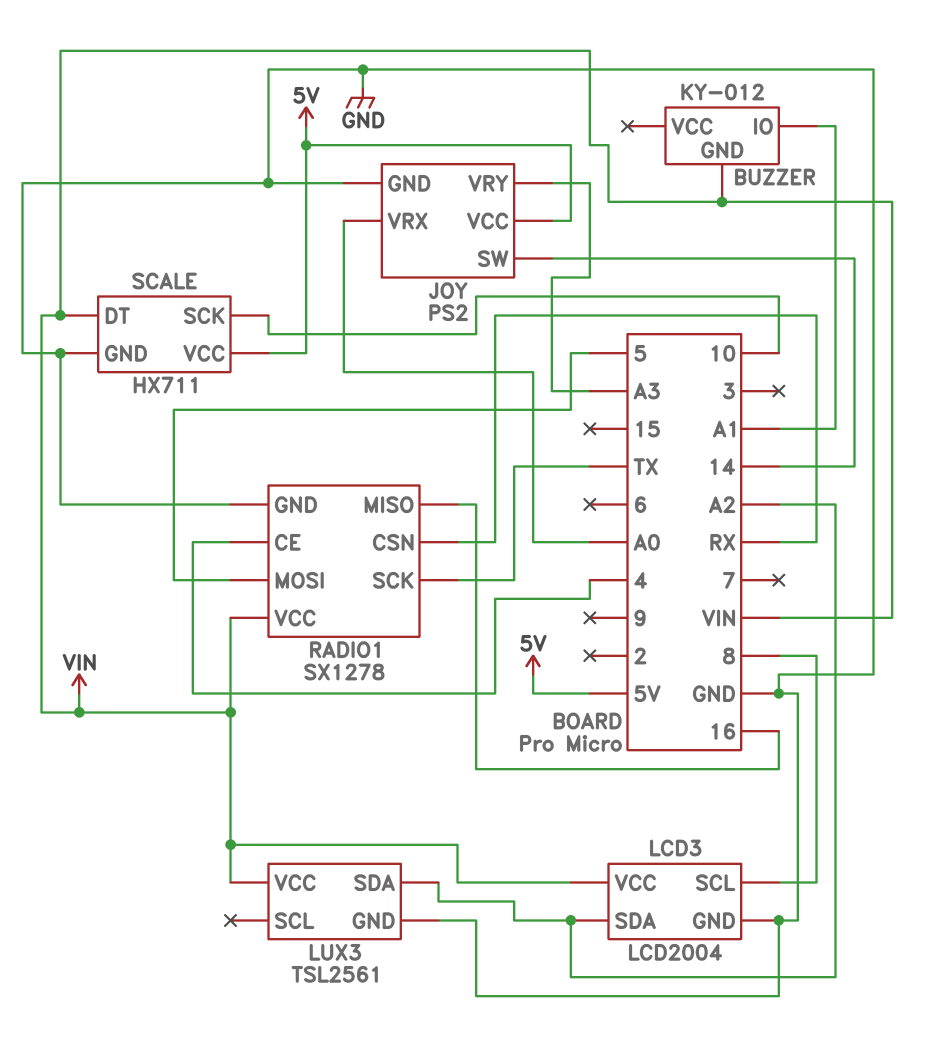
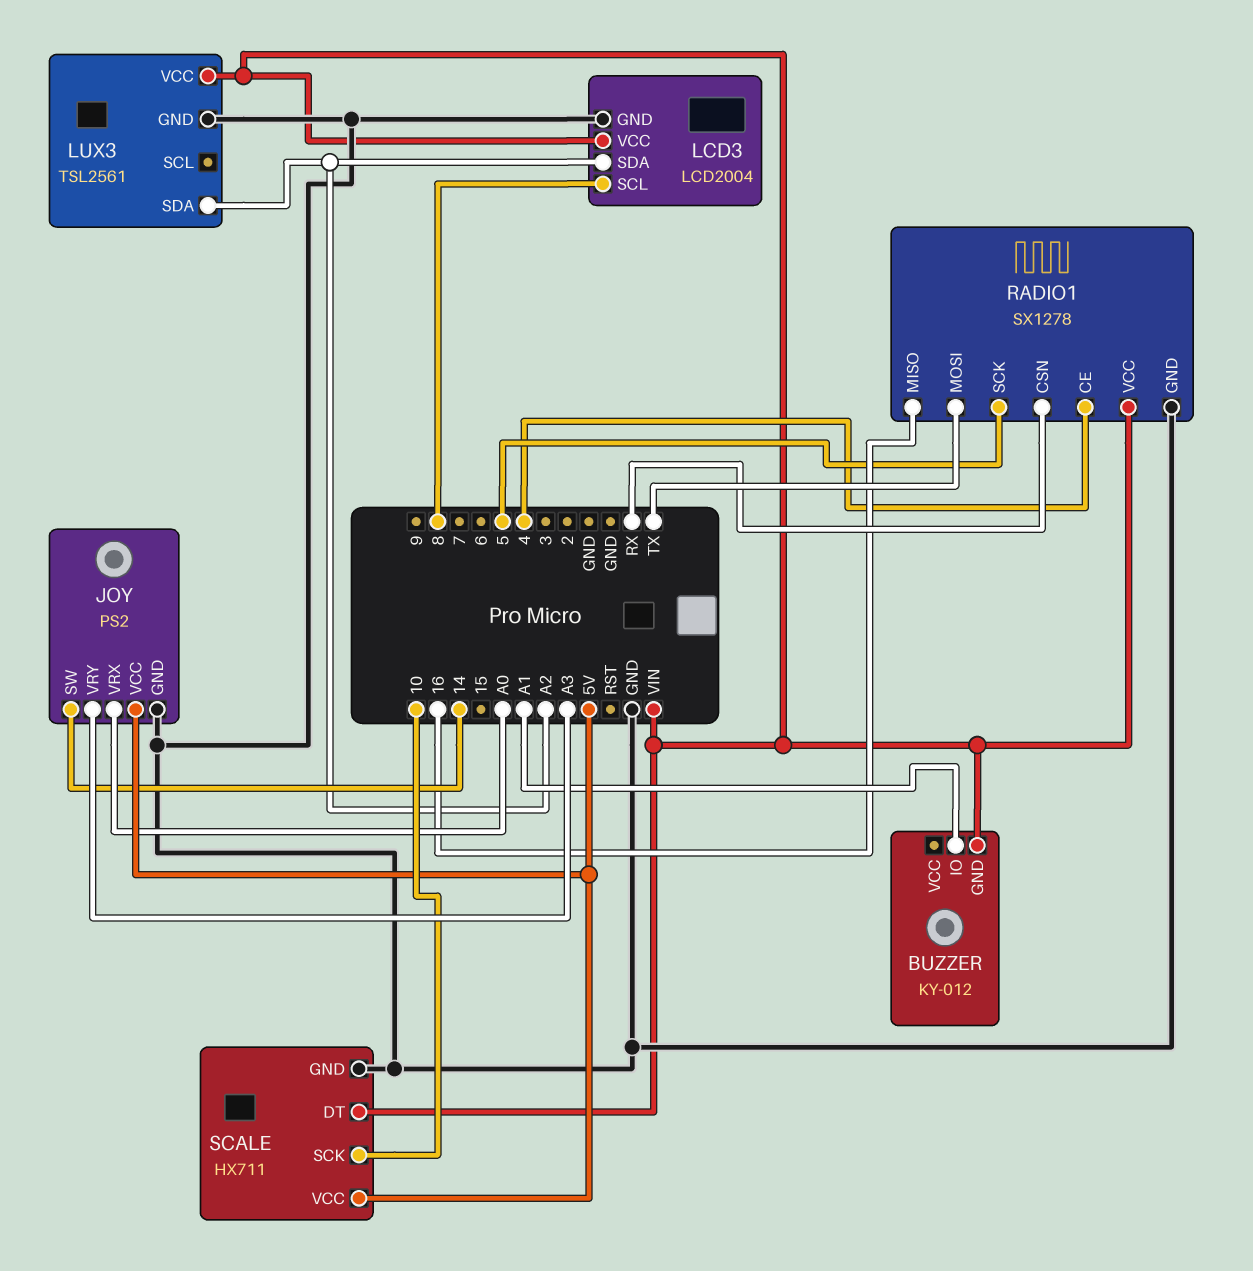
RADIO1 pin MOSI: 5 -> TX
RADIO1 pin SCK: TX -> 5

